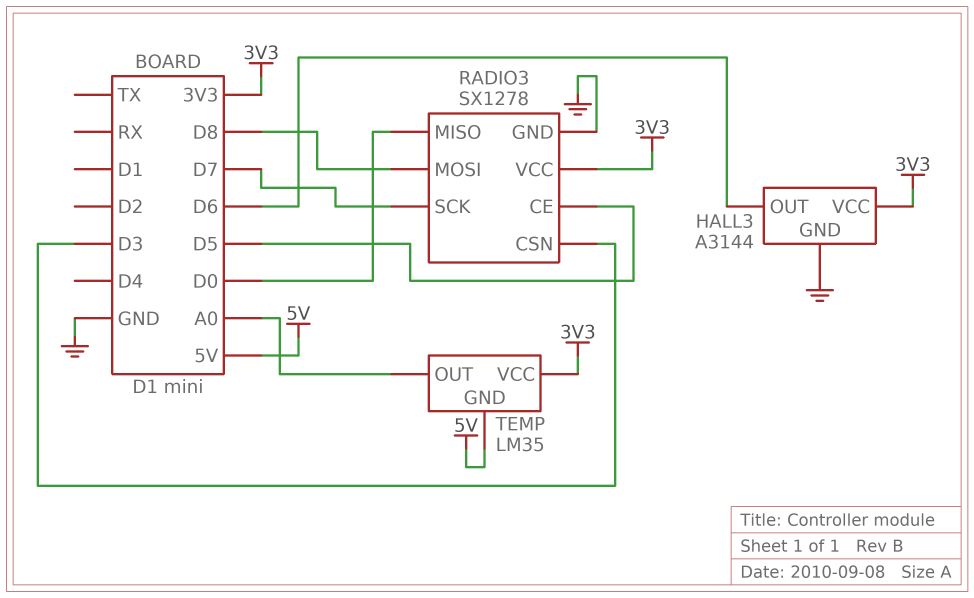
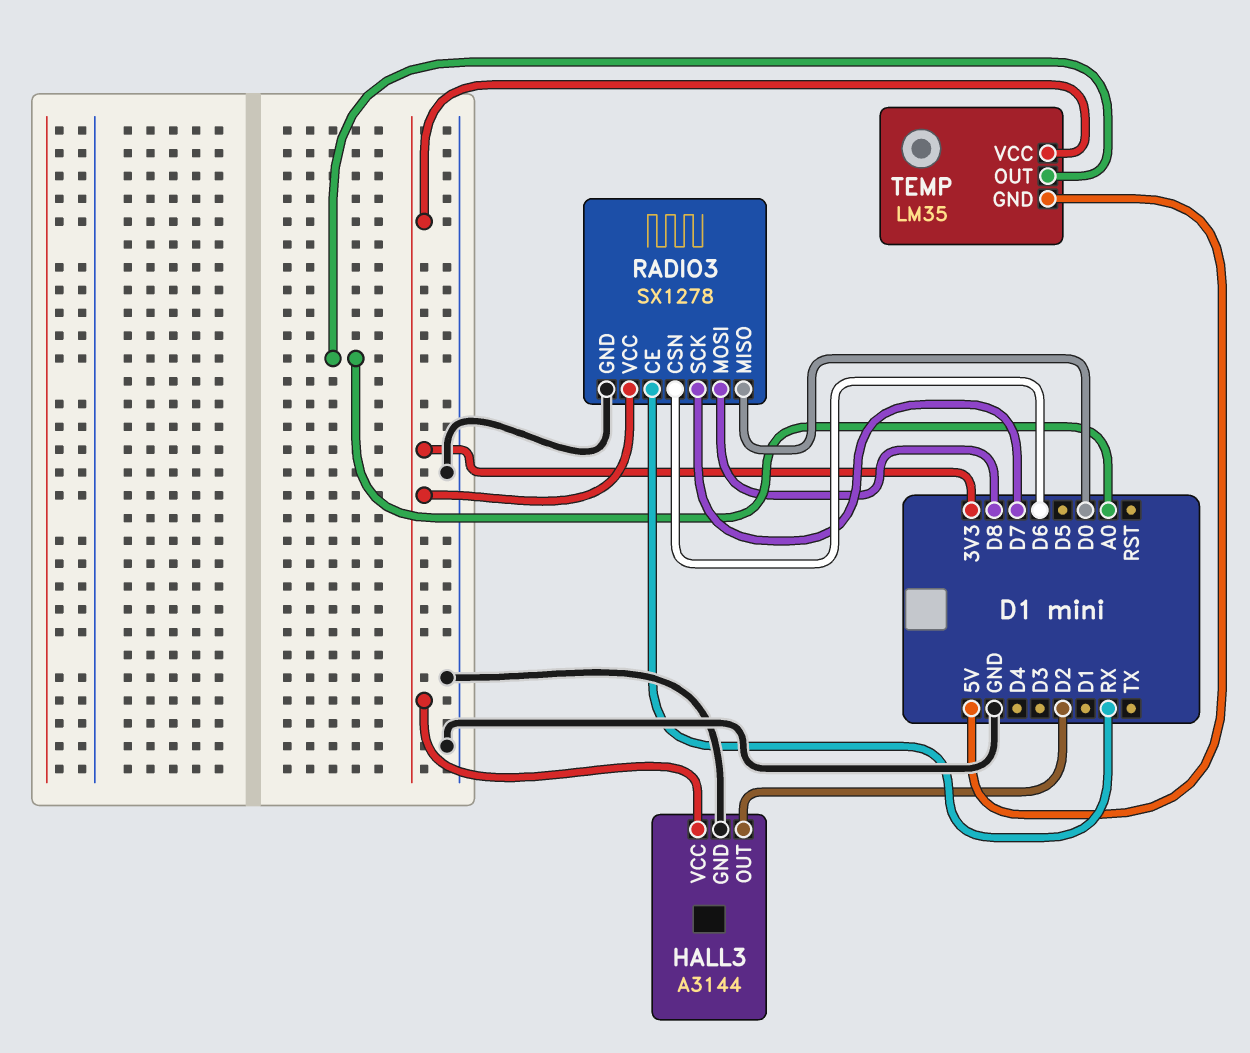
HALL3 pin OUT: D6 -> D2
RADIO3 pin CE: D5 -> RX
RADIO3 pin CSN: D3 -> D6

